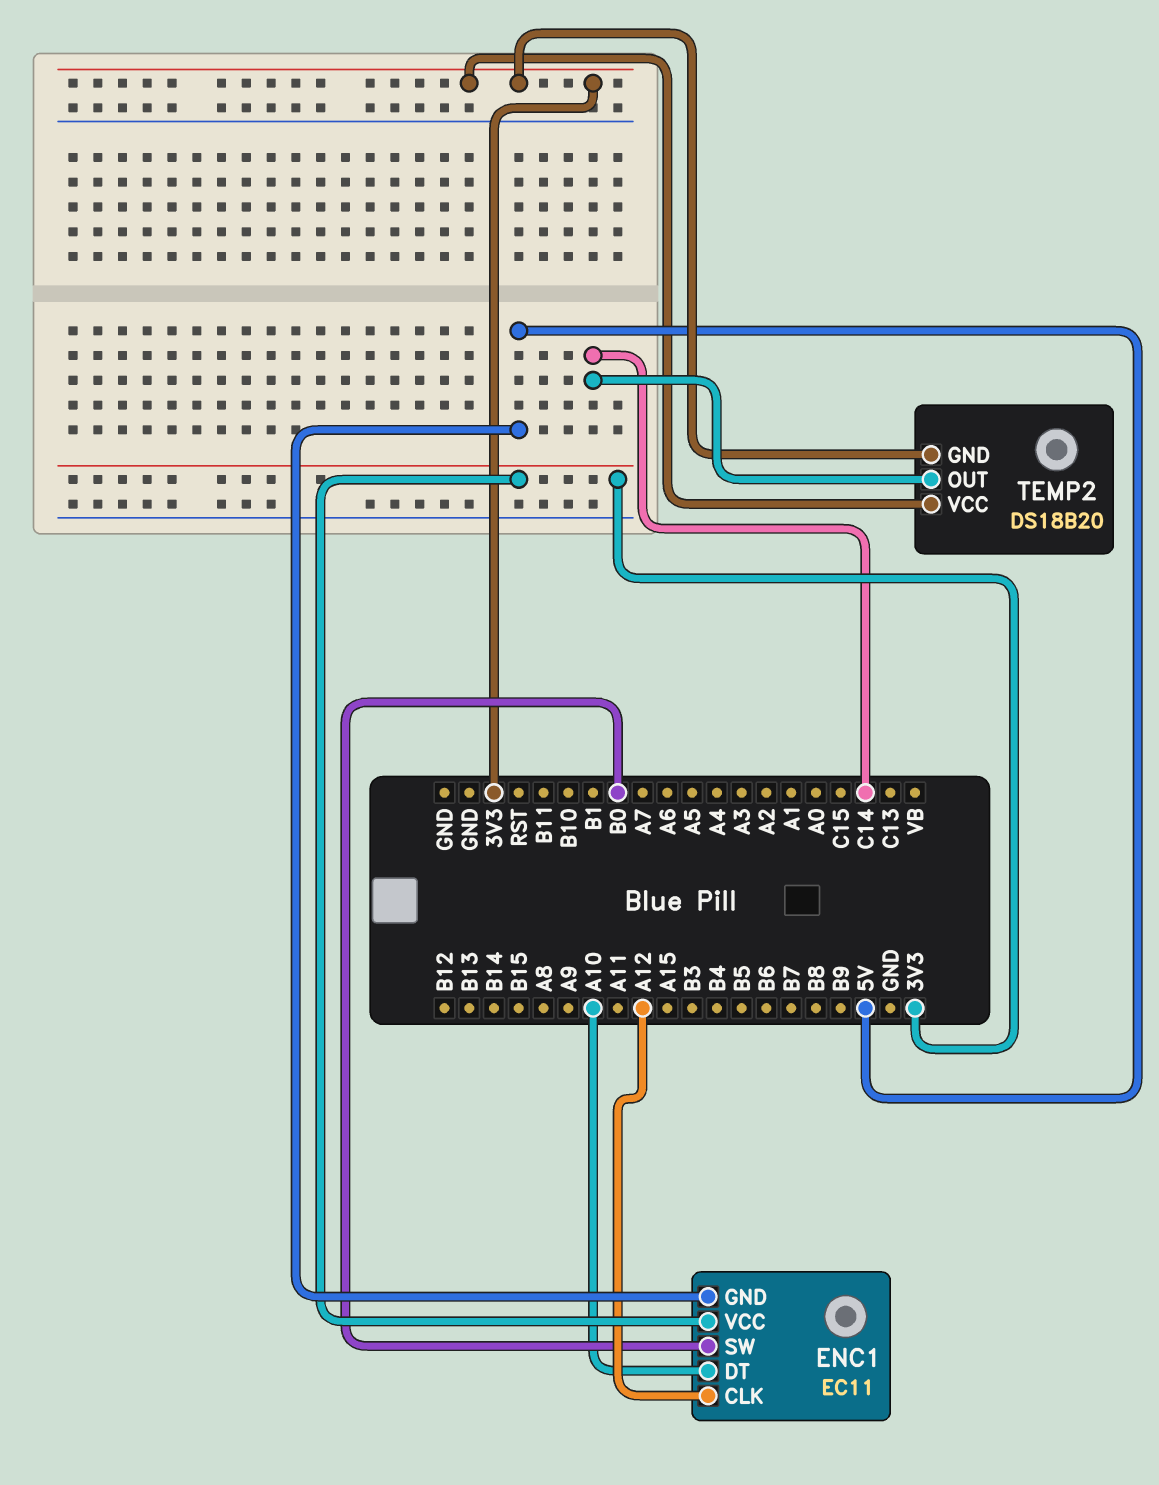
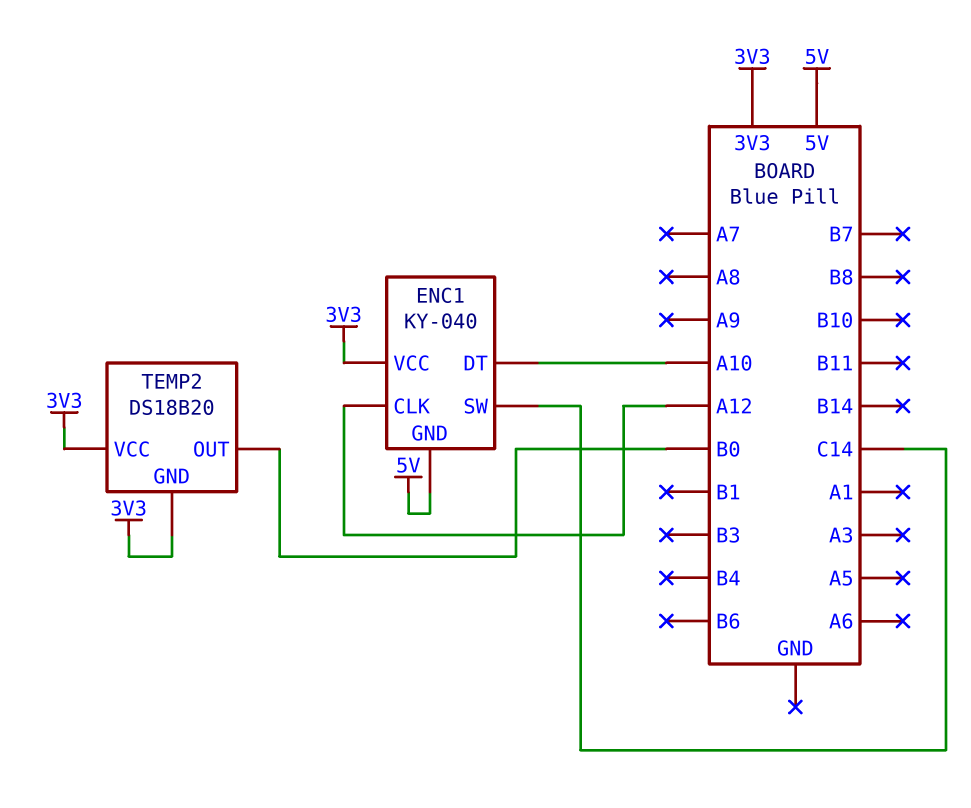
ENC1: EC11 -> KY-040
ENC1 pin SW: B0 -> C14
TEMP2 pin OUT: C14 -> B0

